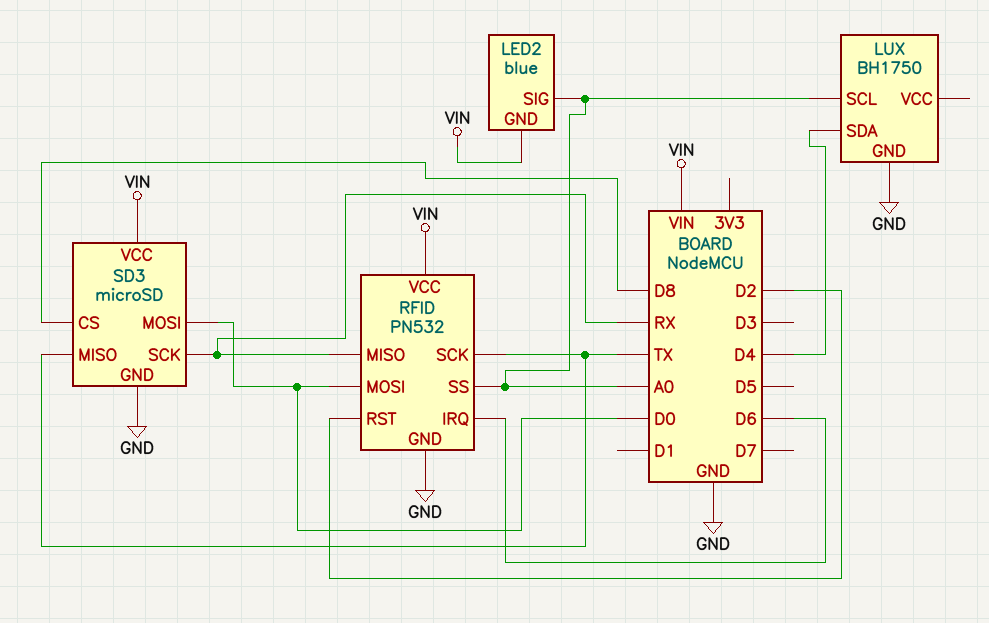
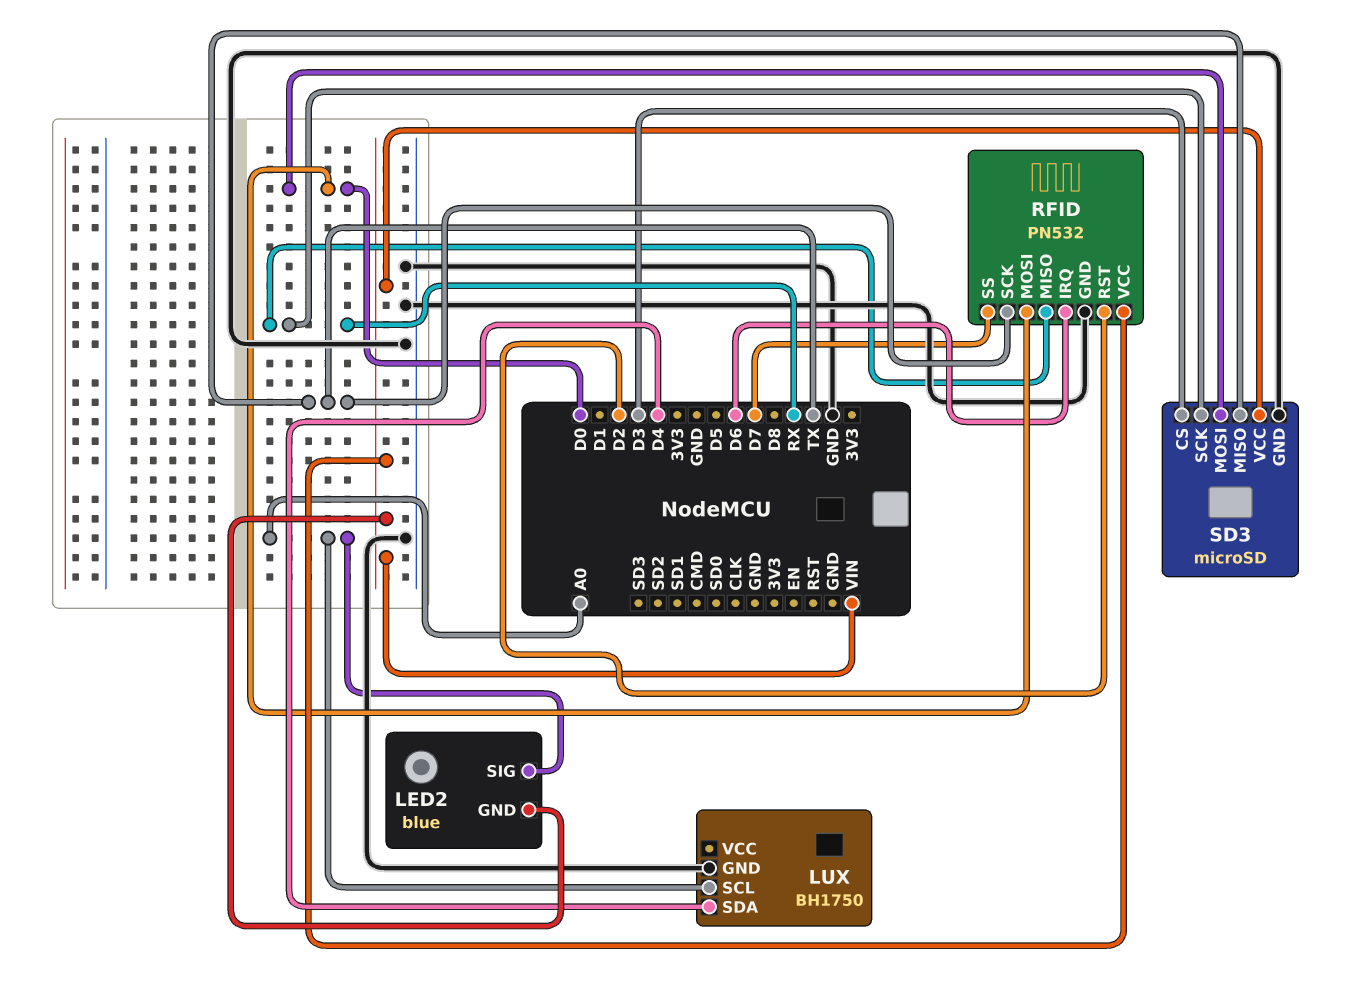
RFID pin SS: A0 -> D7
SD3 pin CS: D8 -> D3

